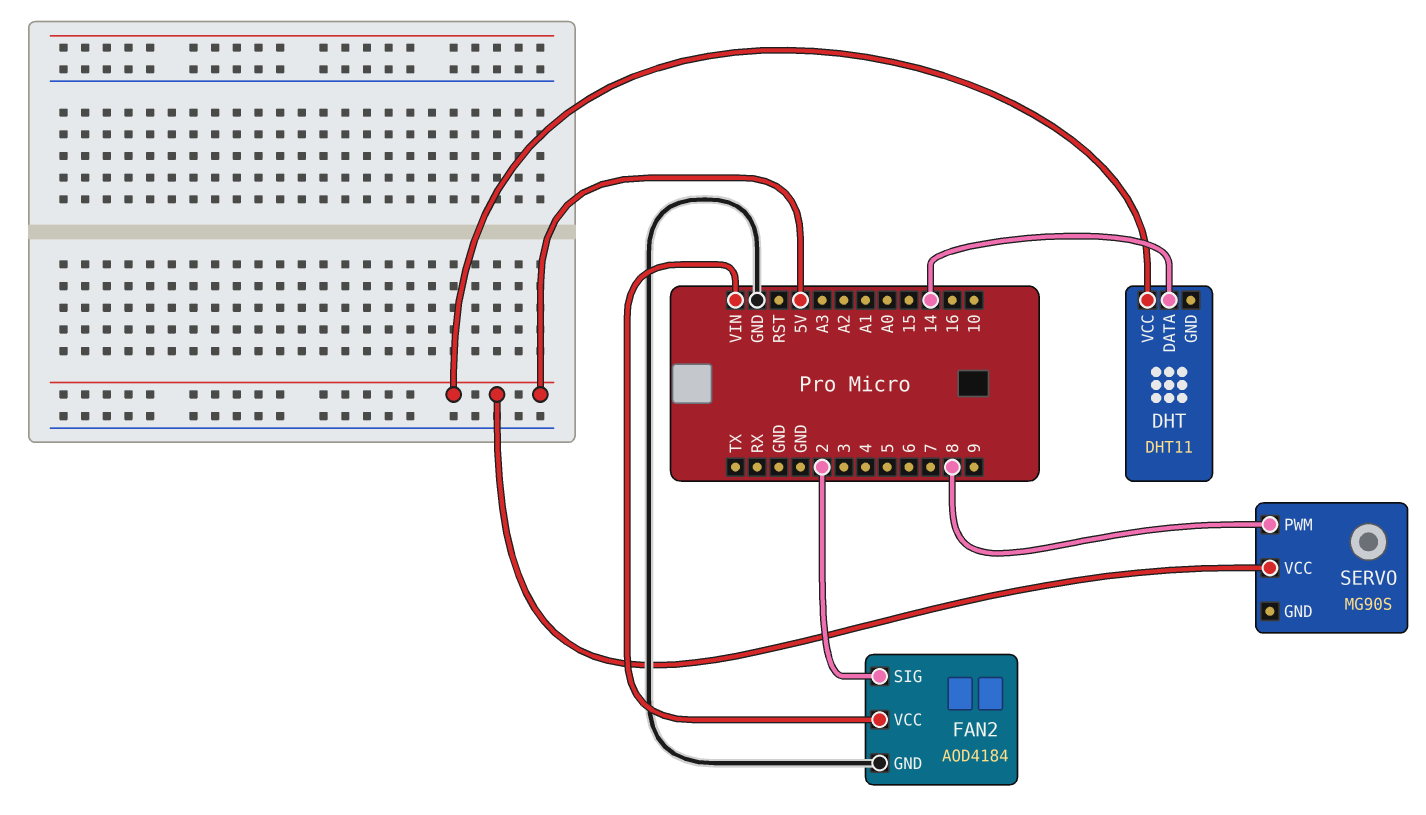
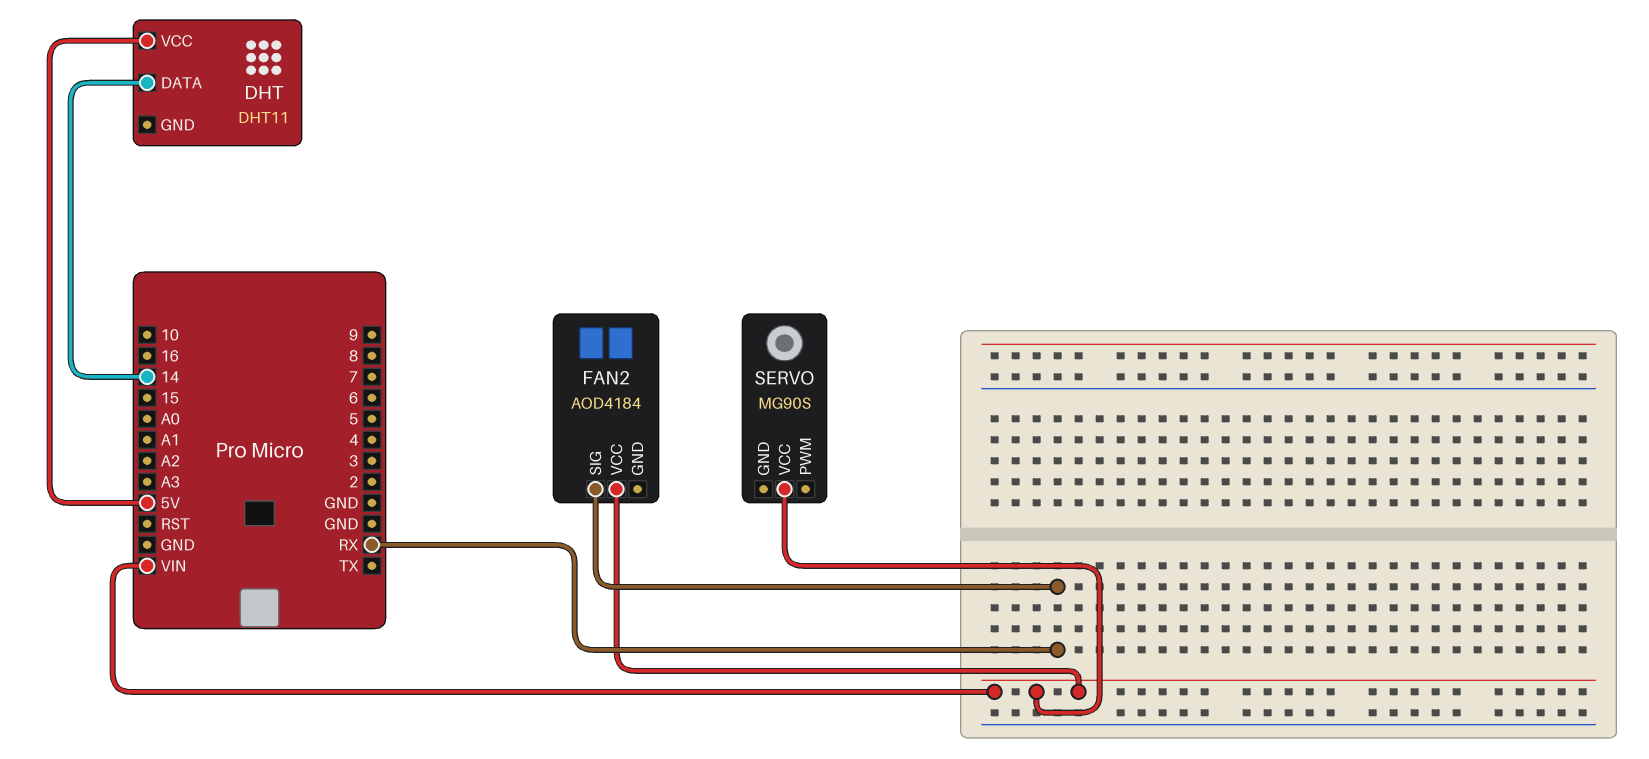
FAN2 pin GND: GND -> none
FAN2 pin SIG: 2 -> RX
SERVO pin PWM: 8 -> none
SERVO pin VCC: 5V -> VIN

